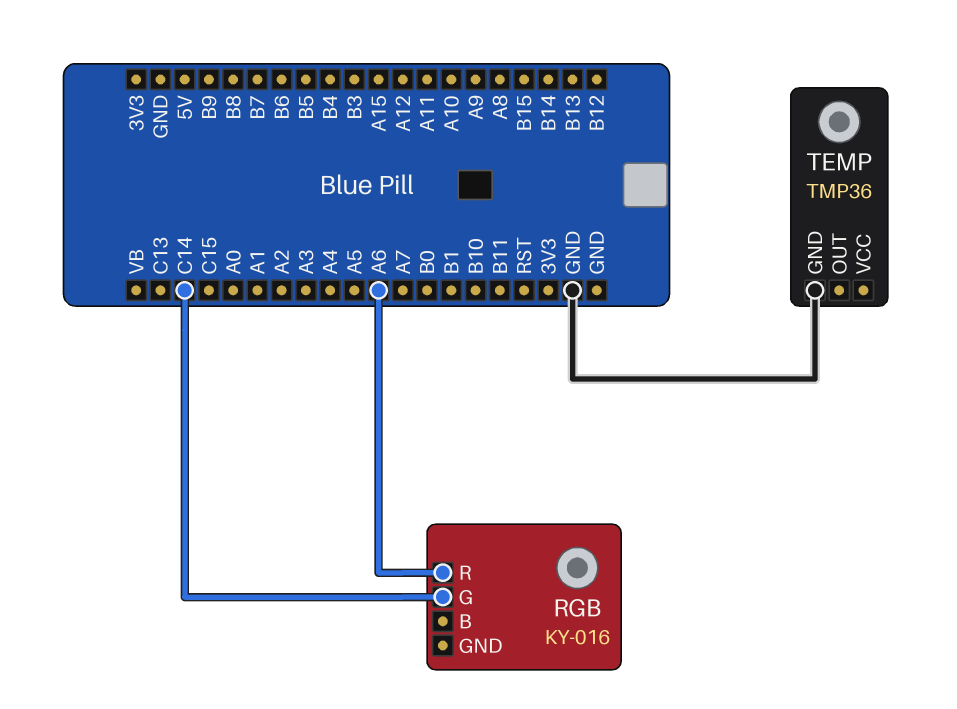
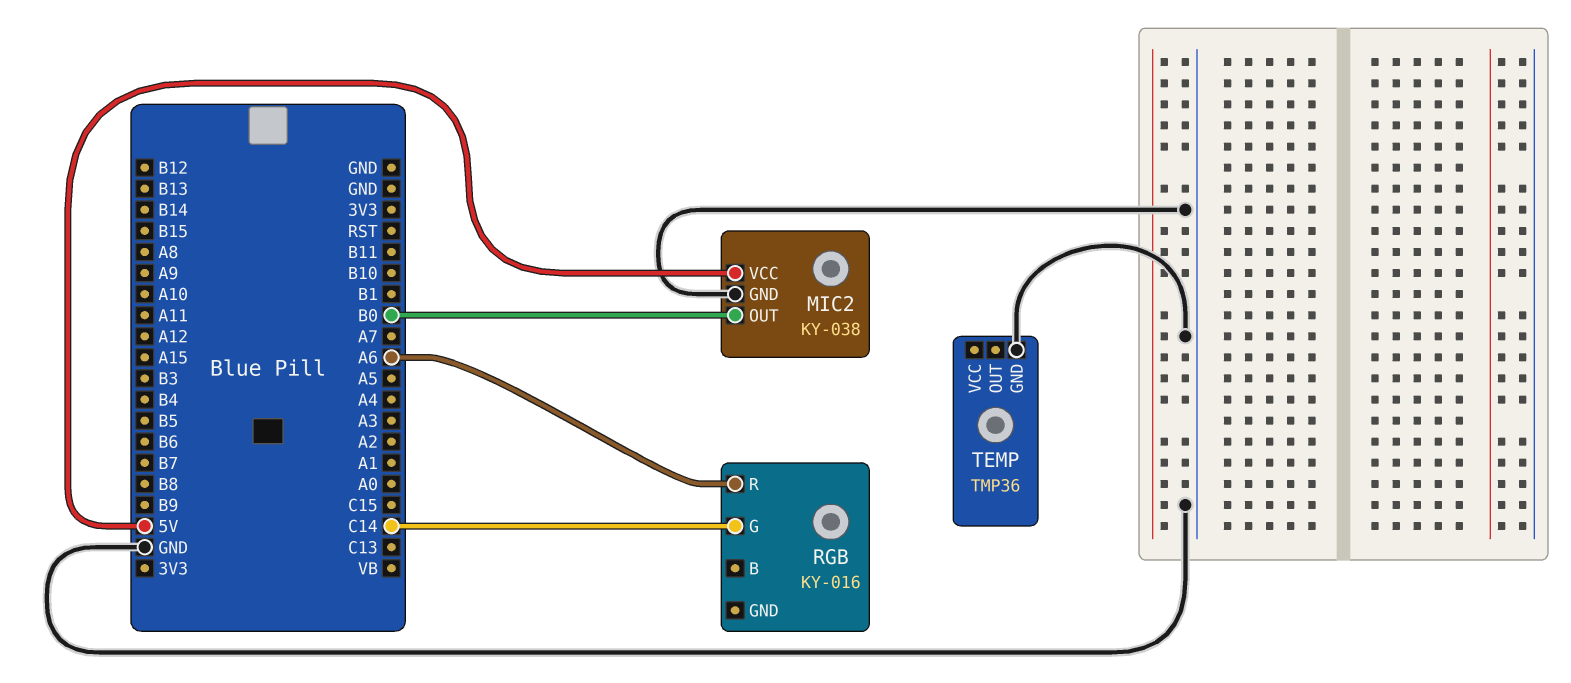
MIC2: none -> KY-038
MIC2 pin GND: none -> GND
MIC2 pin OUT: none -> B0
MIC2 pin VCC: none -> 5V

